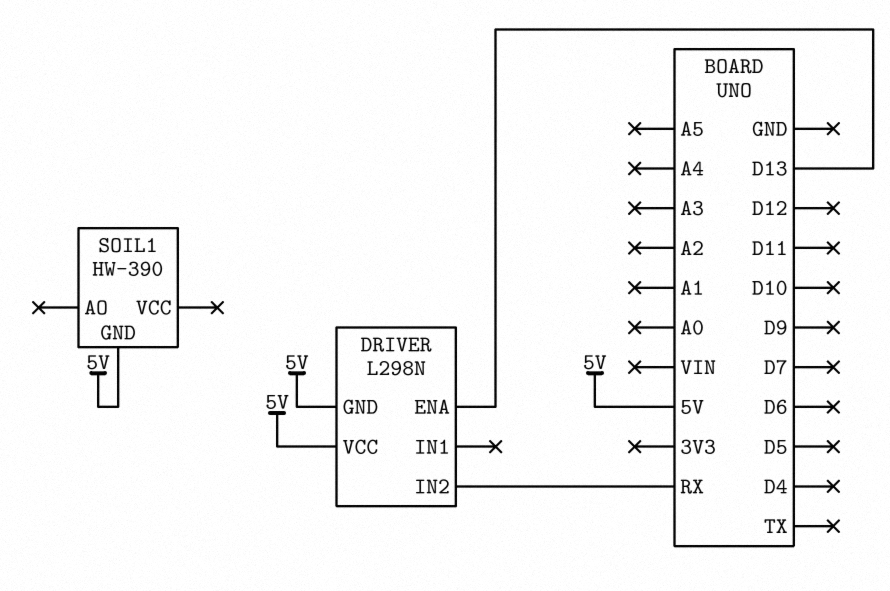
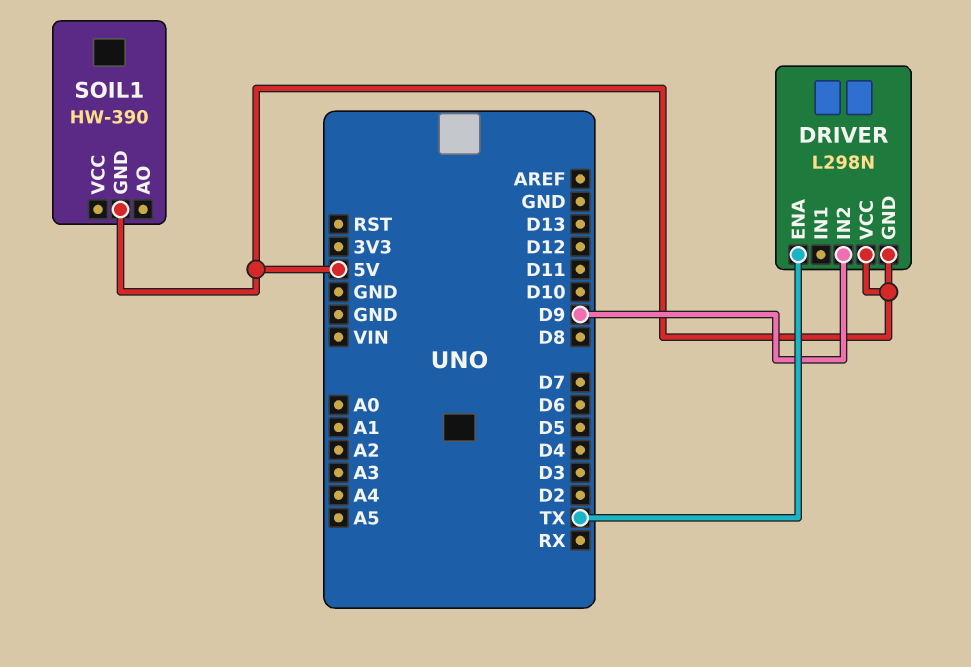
DRIVER pin ENA: D13 -> TX
DRIVER pin IN2: RX -> D9

